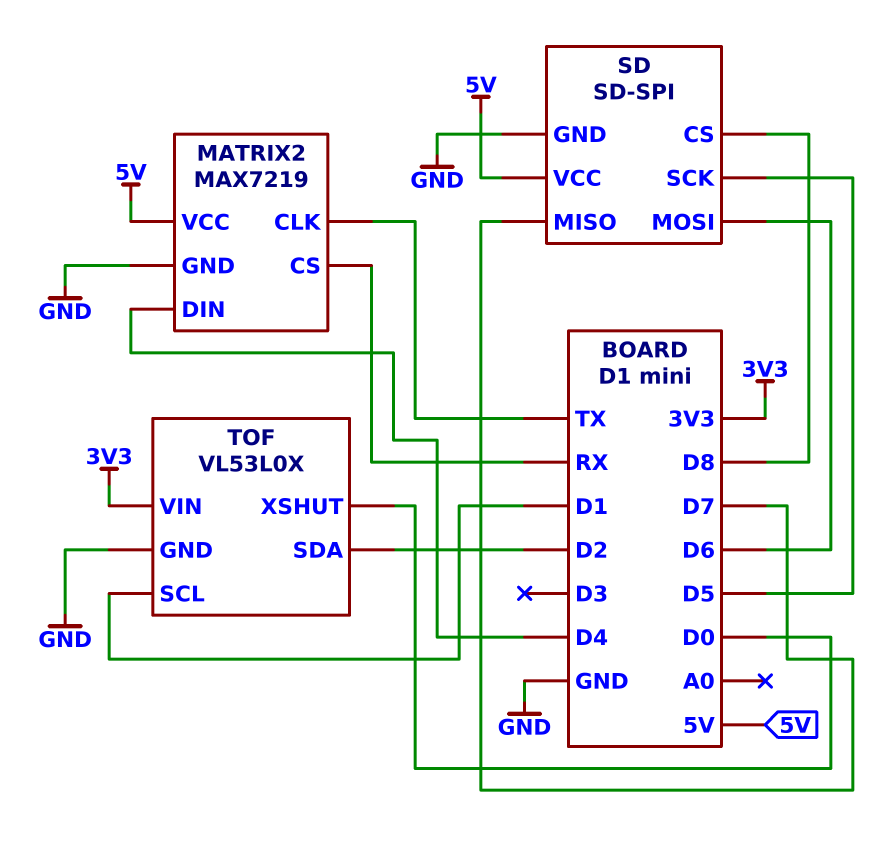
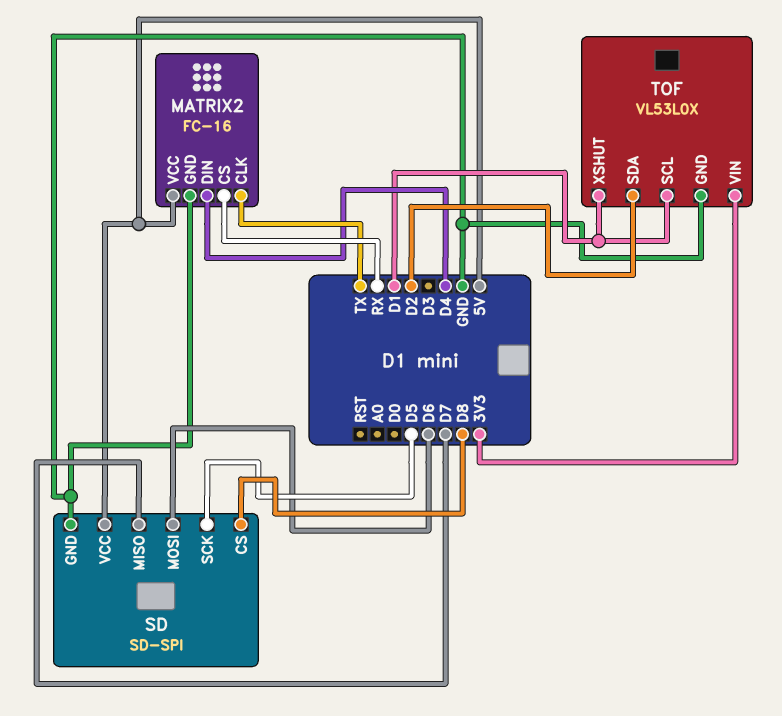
MATRIX2: MAX7219 -> FC-16
TOF pin XSHUT: D0 -> D1

